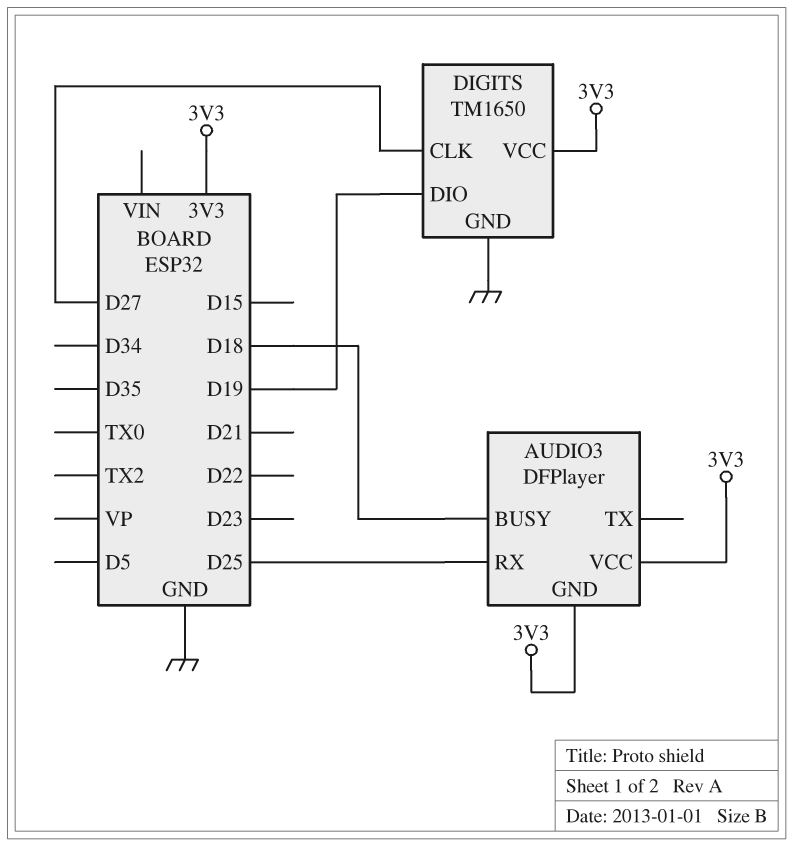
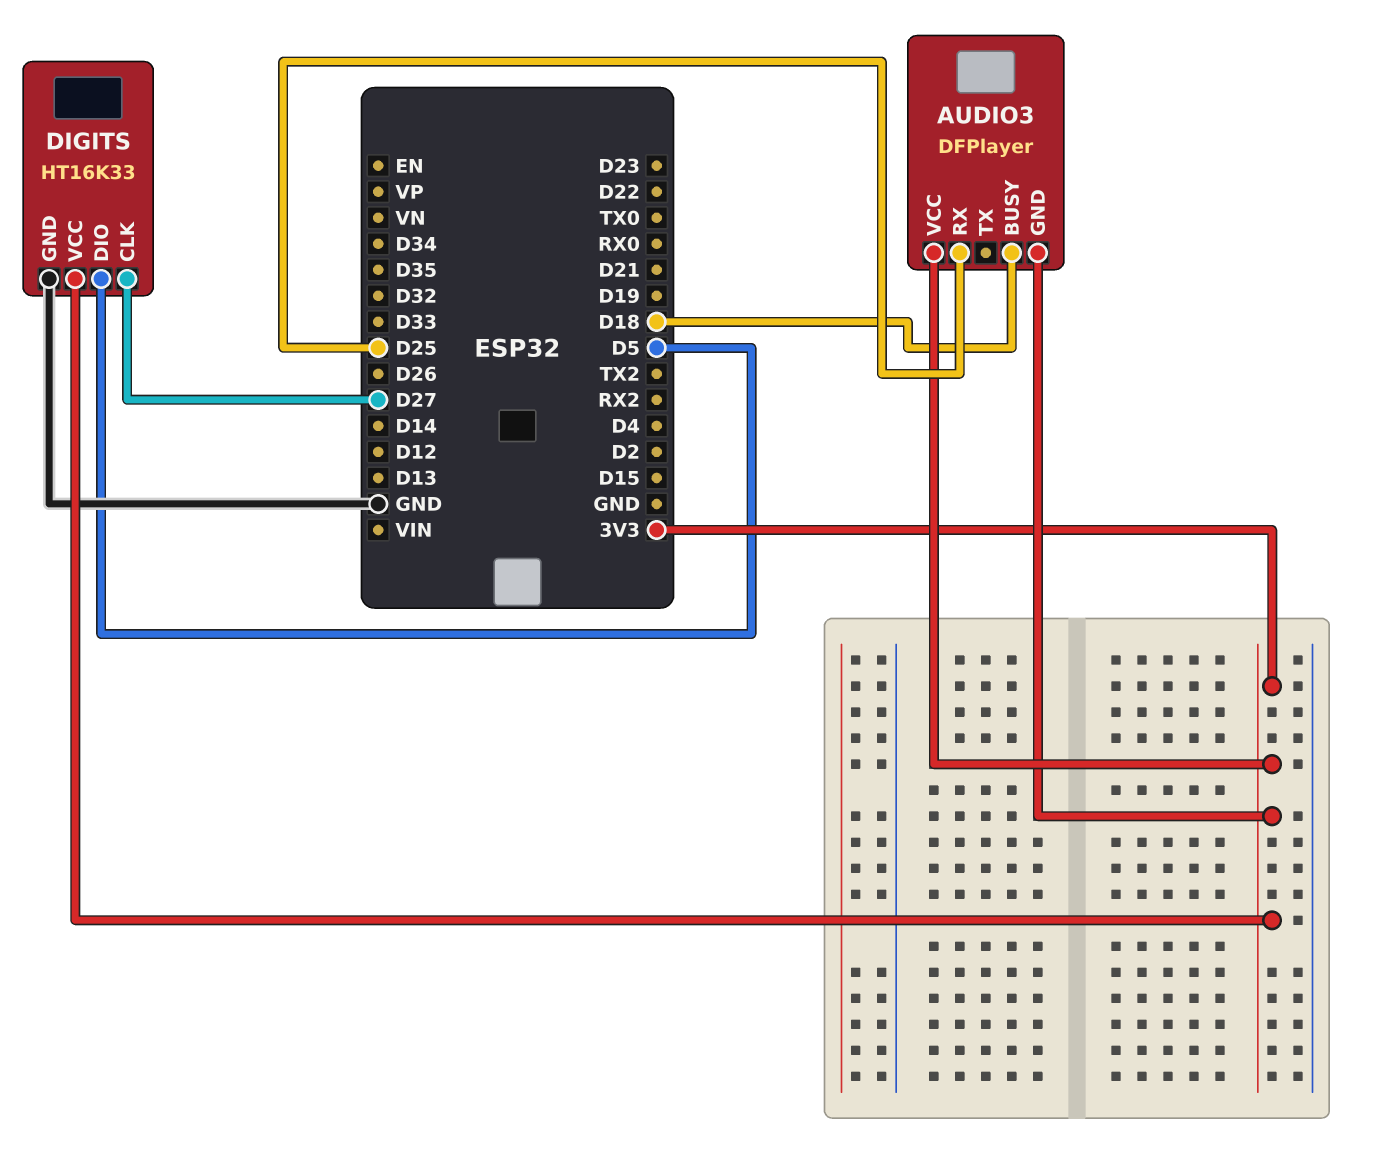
DIGITS: TM1650 -> HT16K33
DIGITS pin DIO: D19 -> D5

